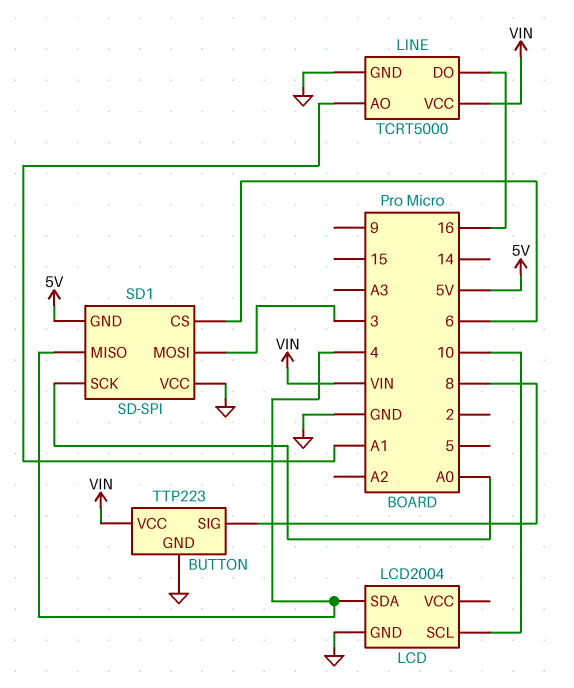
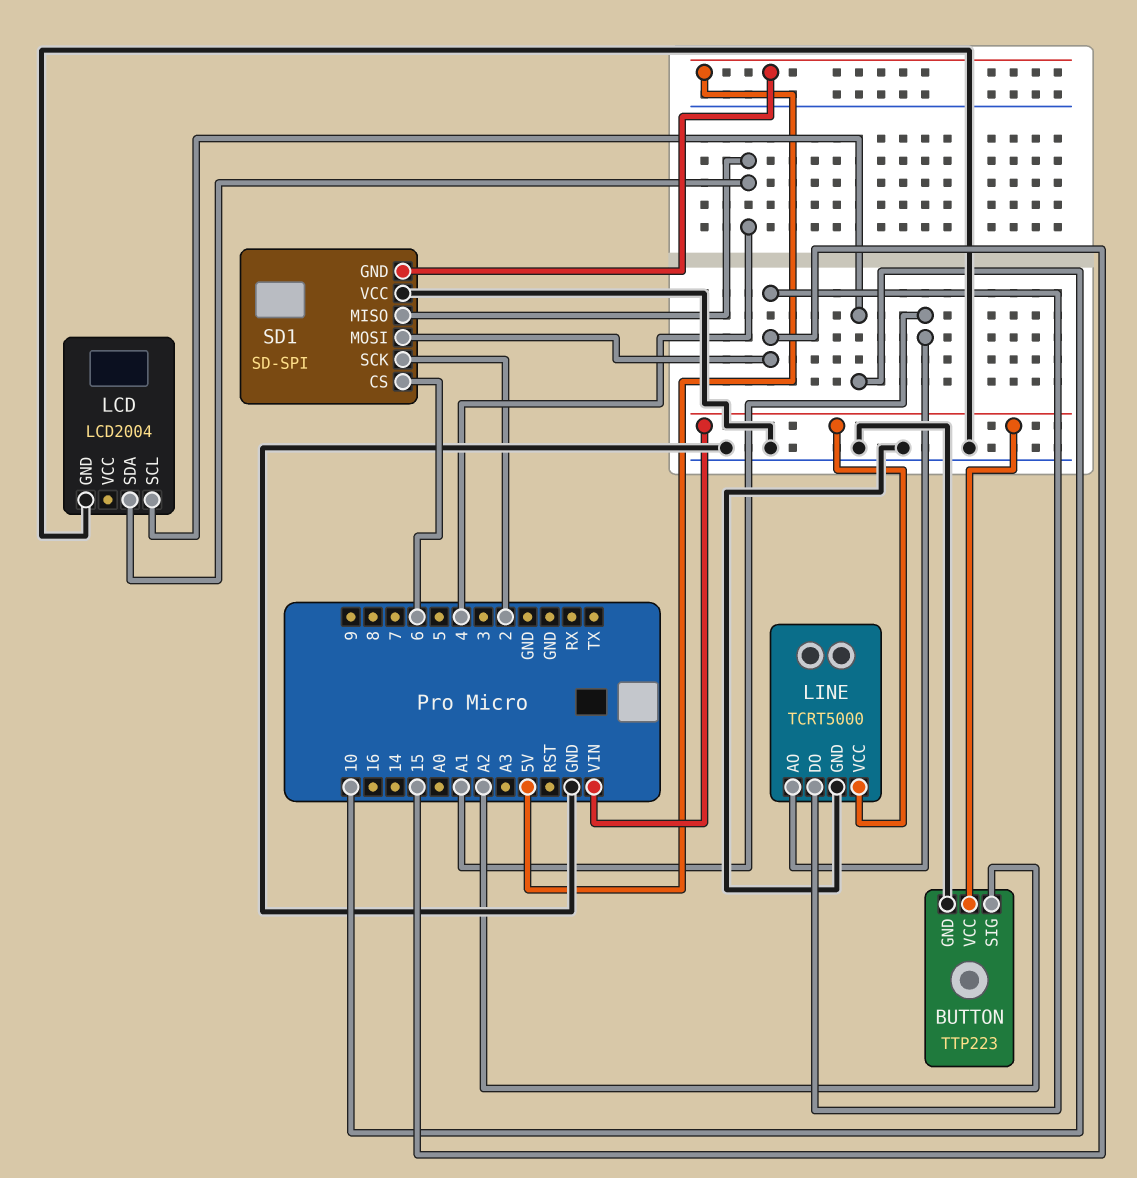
BUTTON pin SIG: 8 -> A2
LINE pin DO: 16 -> 15
SD1 pin MOSI: 3 -> 15
SD1 pin SCK: A0 -> 2

